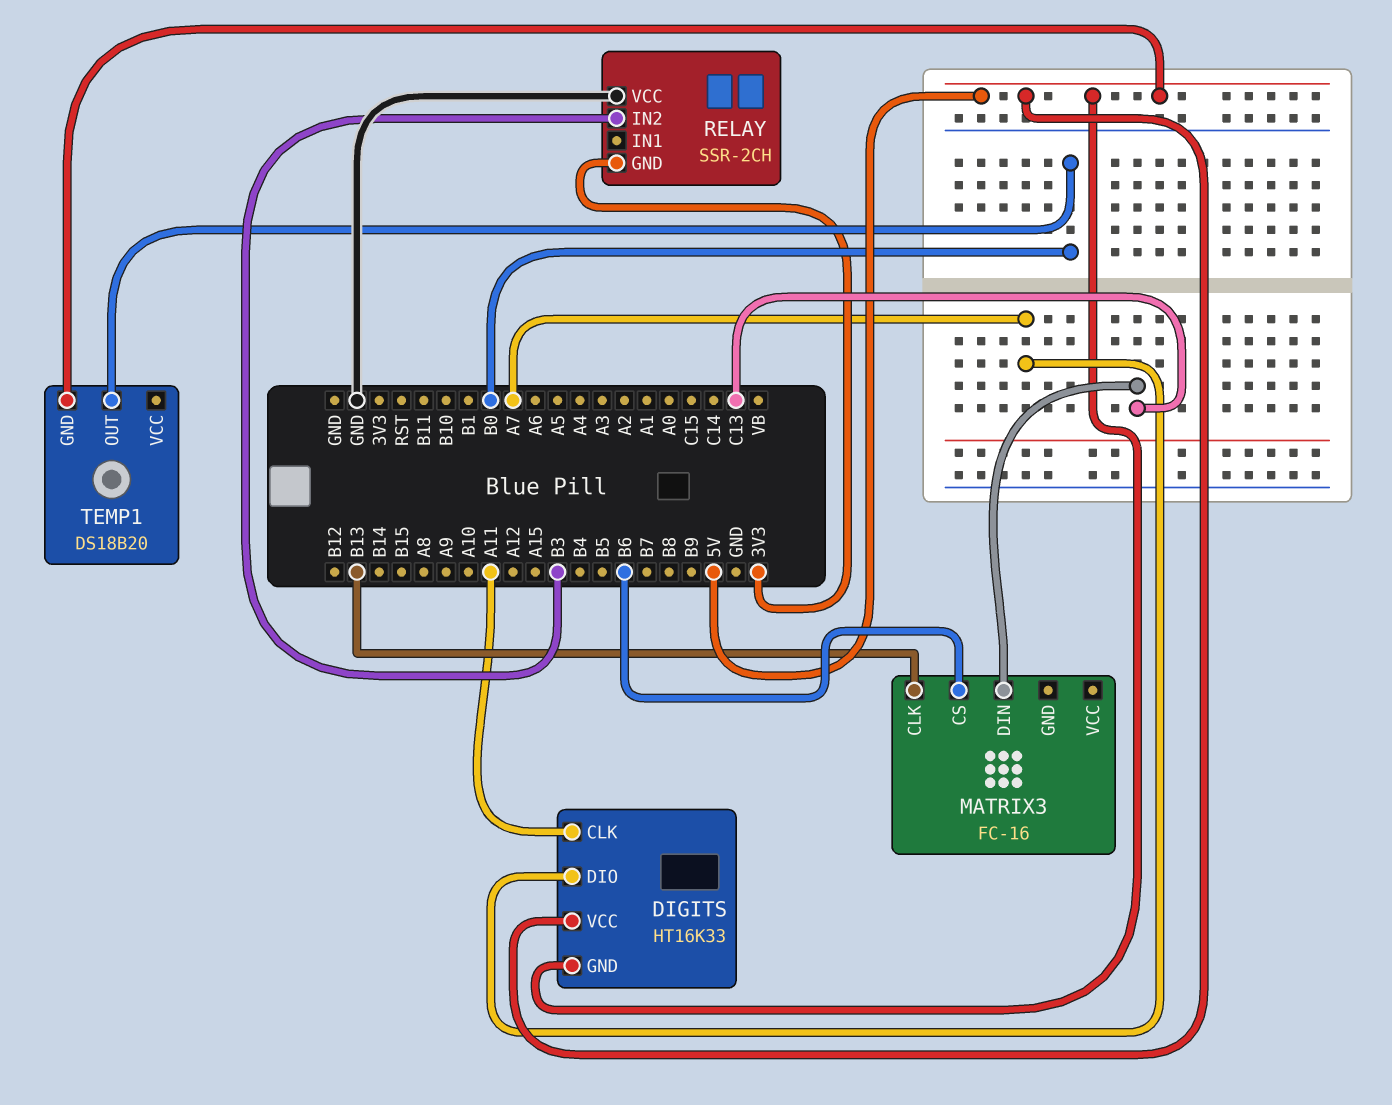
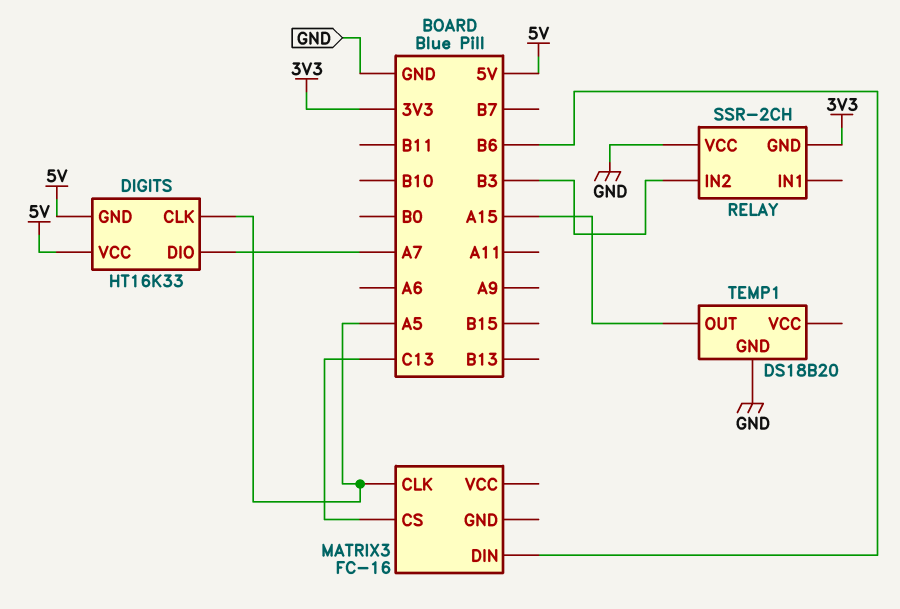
DIGITS pin CLK: A11 -> A5
MATRIX3 pin CLK: B13 -> A5
MATRIX3 pin CS: B6 -> C13
MATRIX3 pin DIN: C13 -> B6
TEMP1 pin GND: 5V -> GND
TEMP1 pin OUT: B0 -> A15

